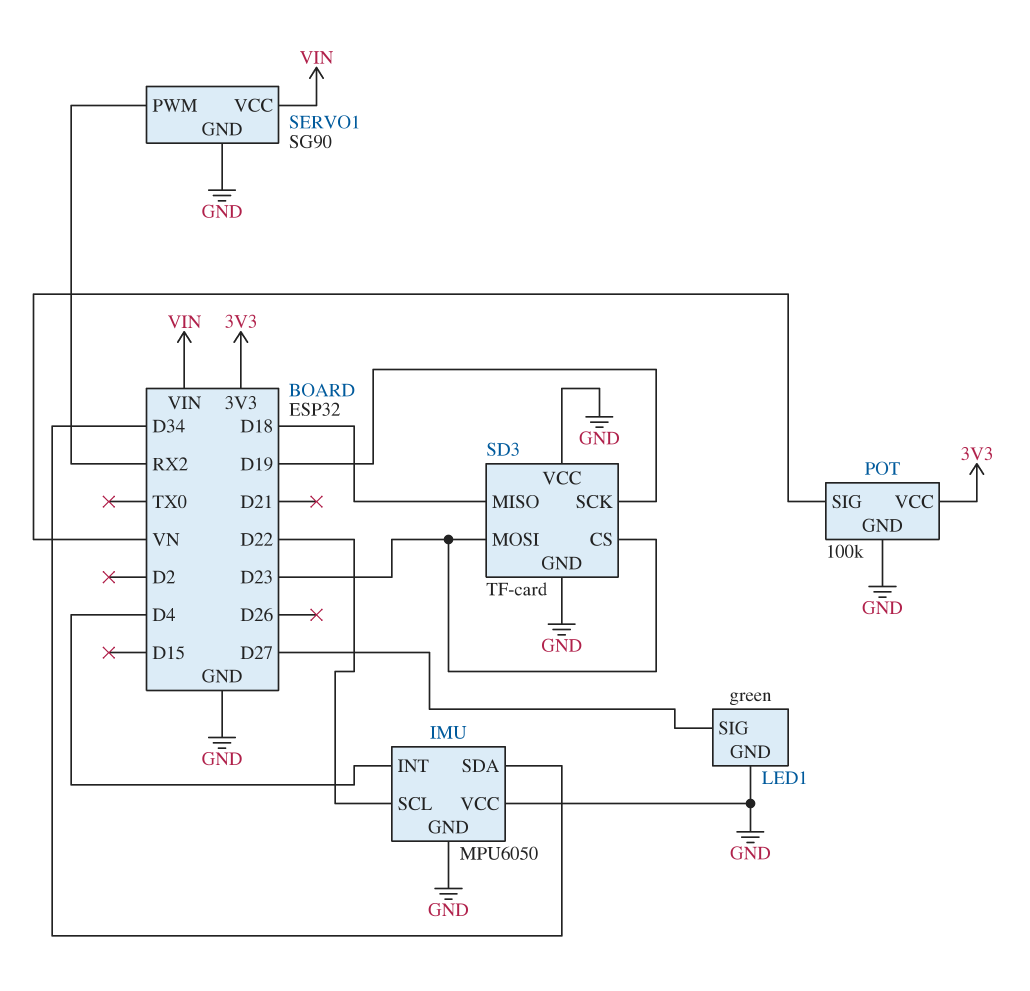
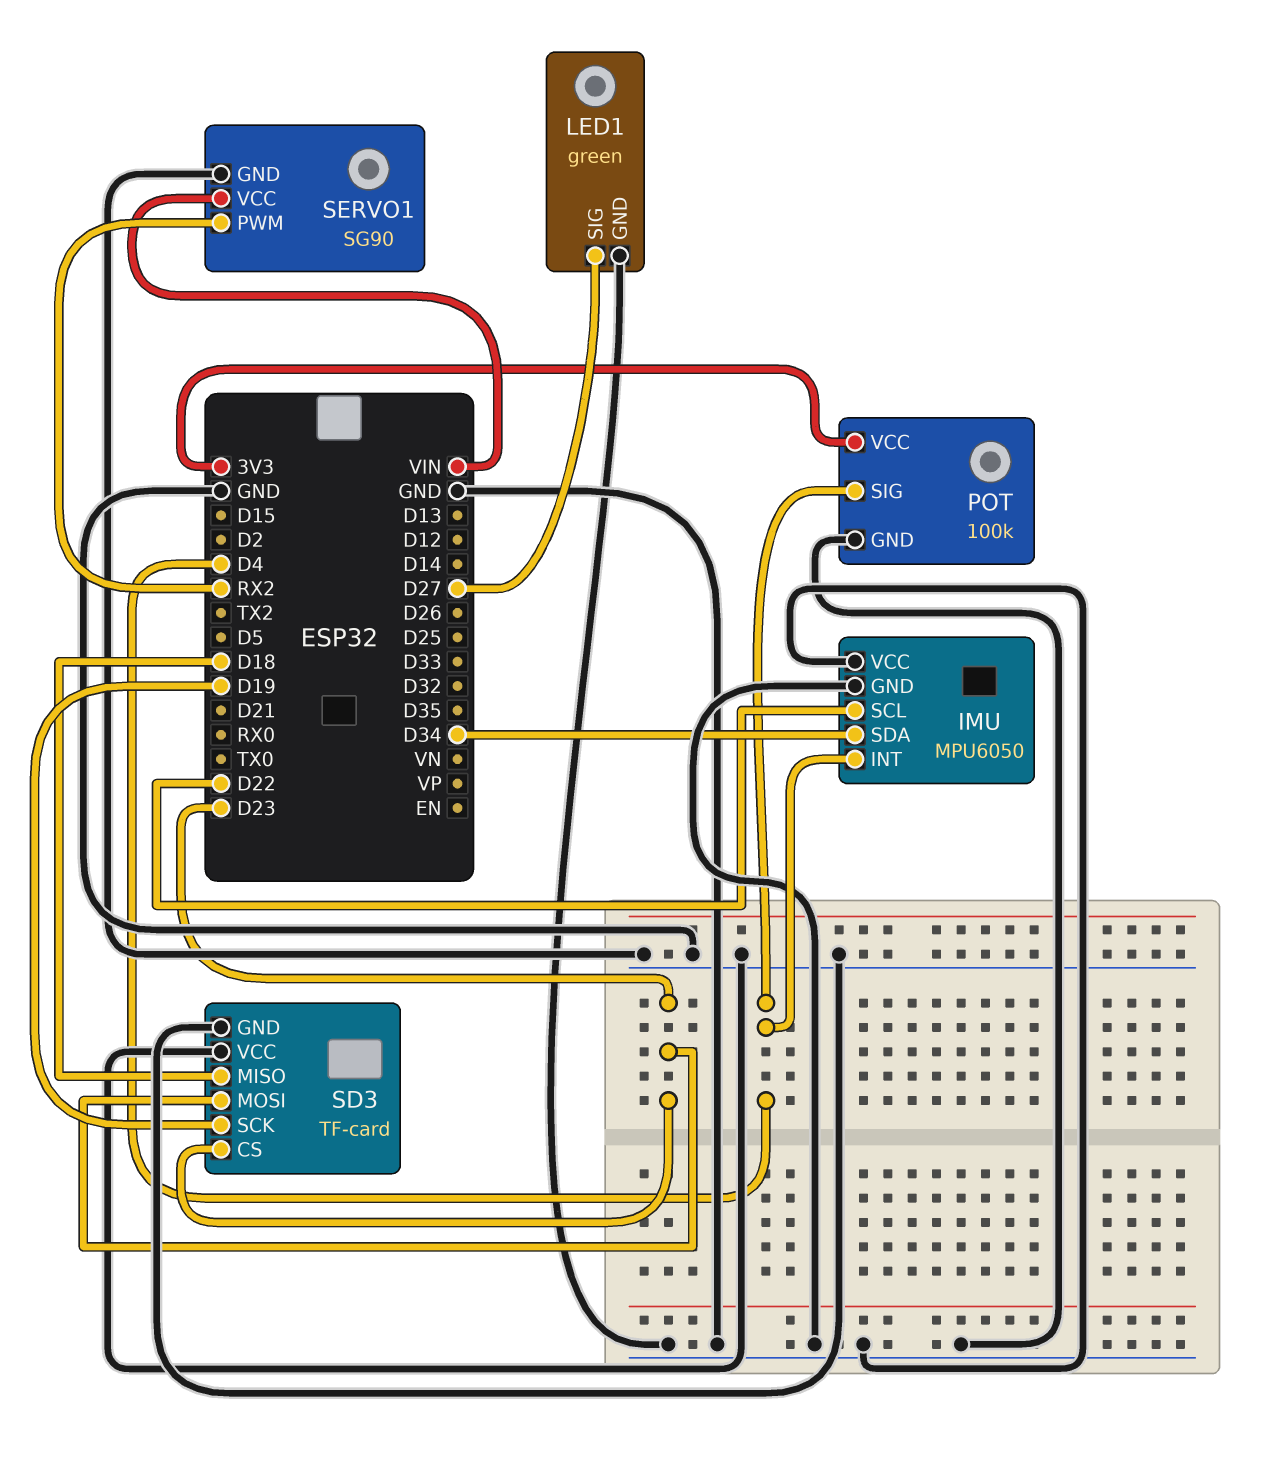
POT pin SIG: VN -> D4

